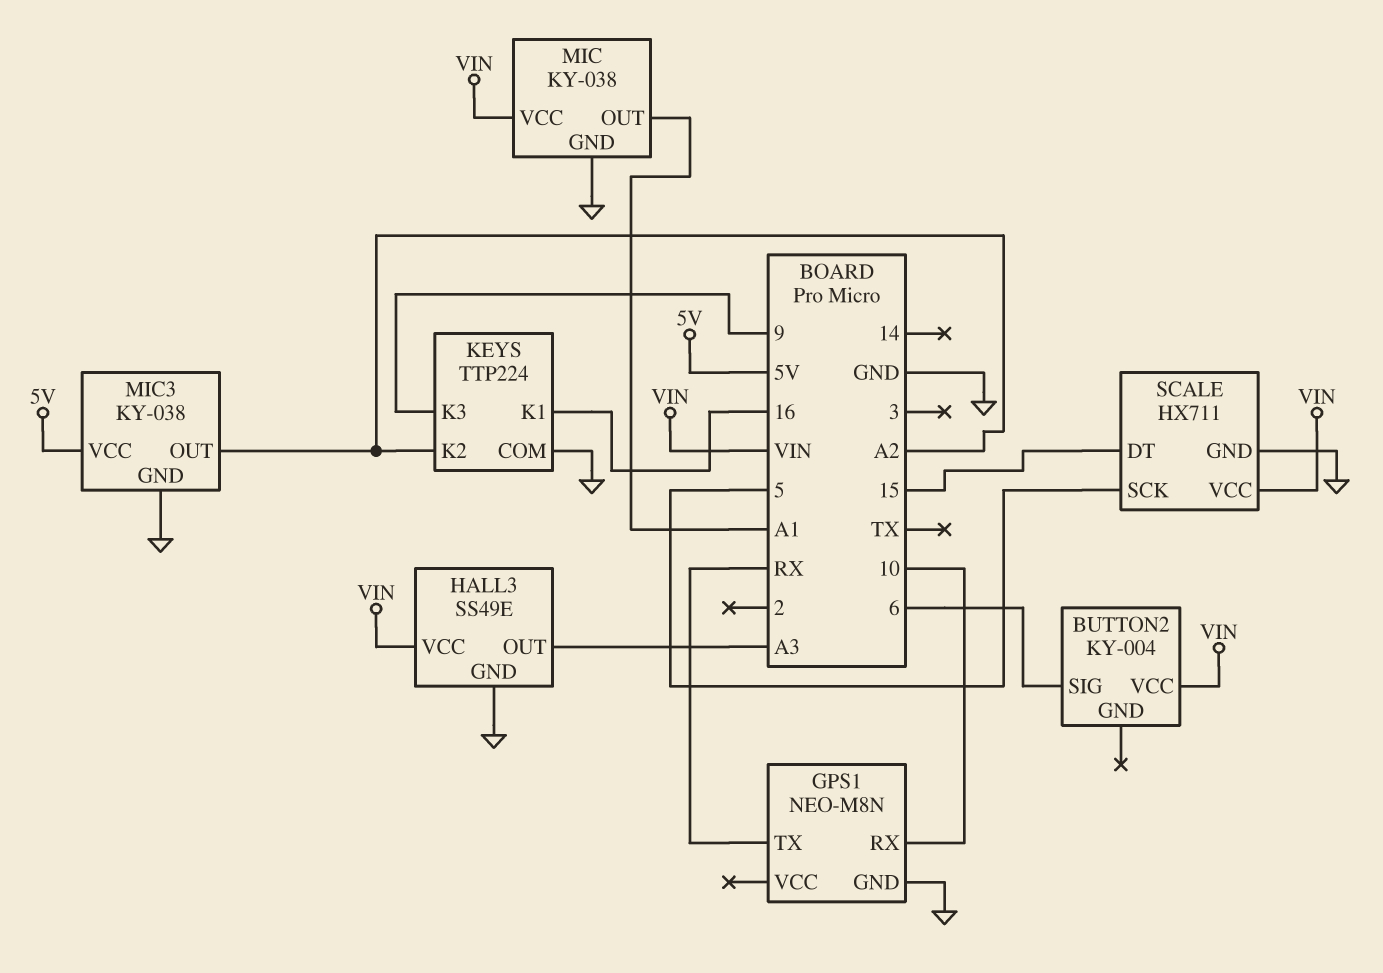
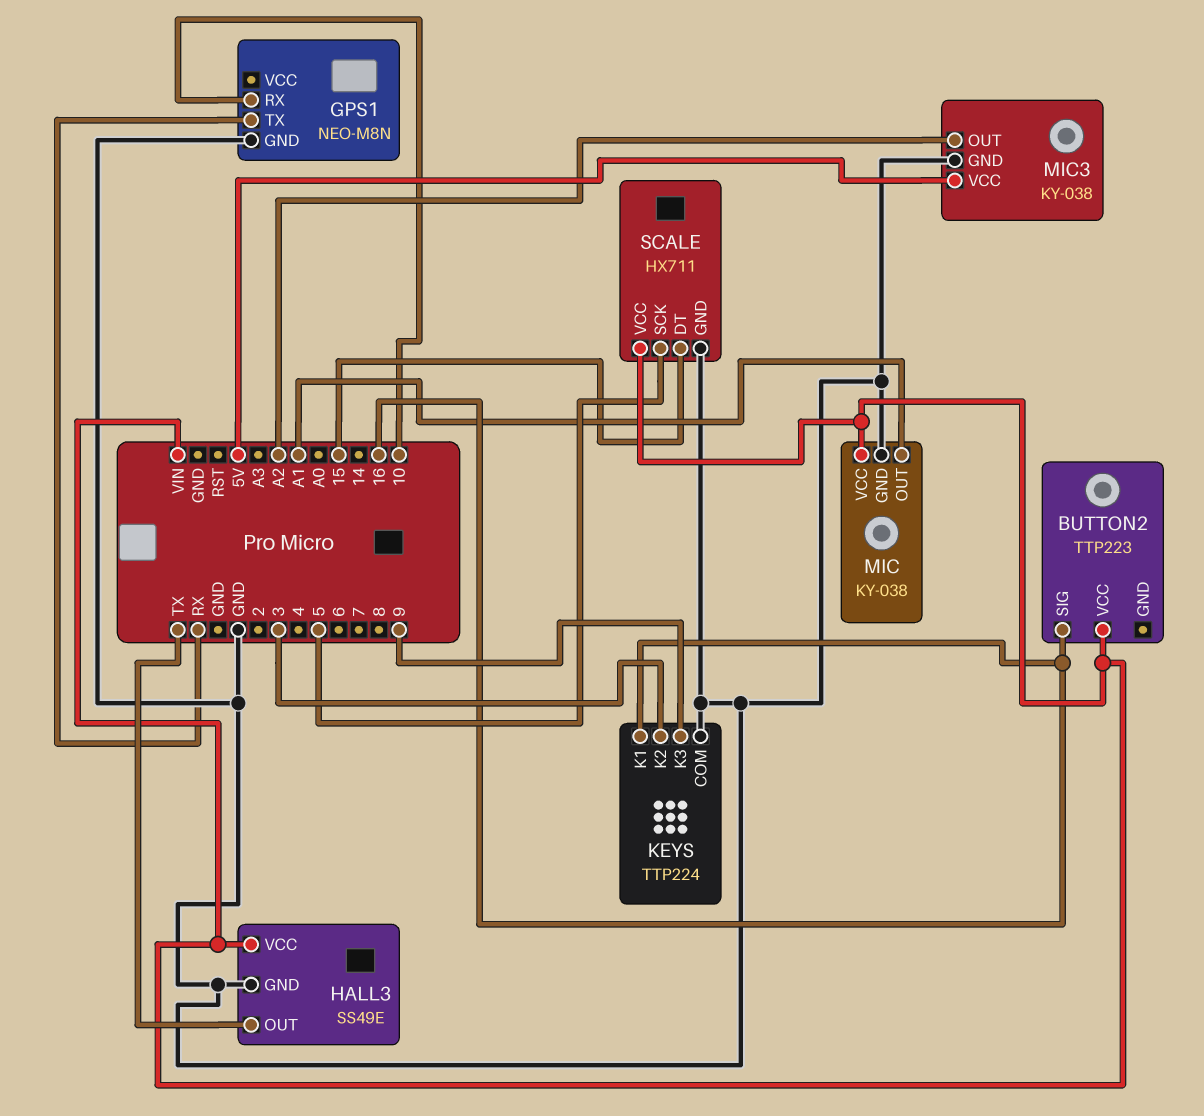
BUTTON2: KY-004 -> TTP223
BUTTON2 pin SIG: 6 -> 16
HALL3 pin OUT: A3 -> TX
KEYS pin K2: A2 -> 3

